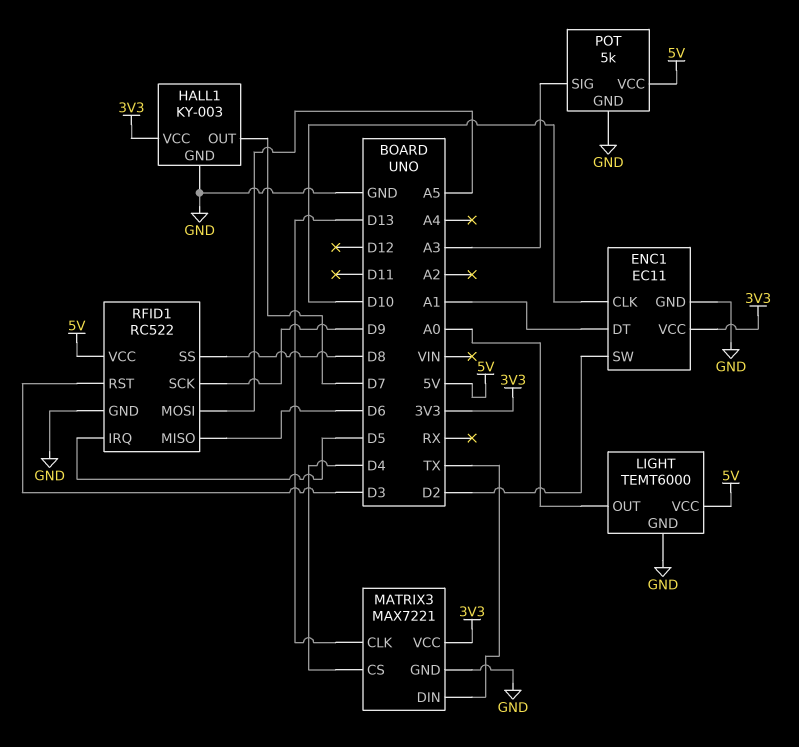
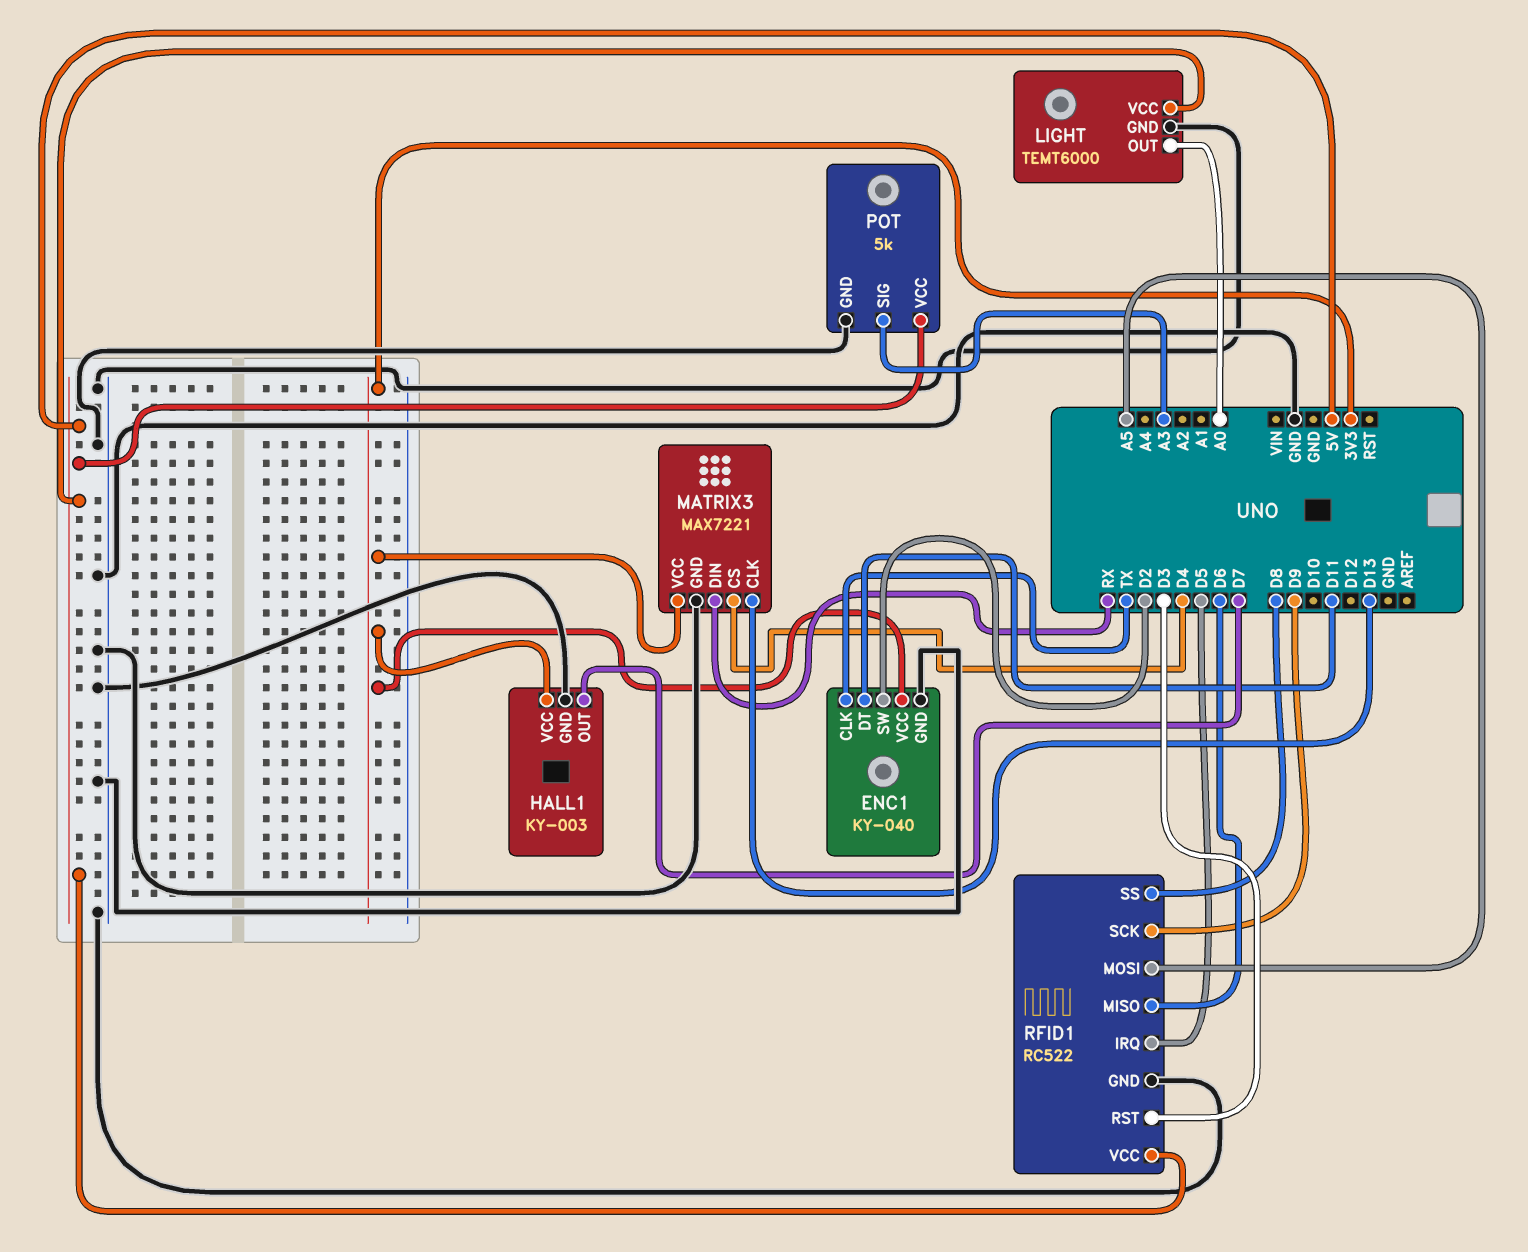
ENC1: EC11 -> KY-040
ENC1 pin CLK: D10 -> TX
ENC1 pin DT: A1 -> D11
MATRIX3 pin DIN: TX -> RX

